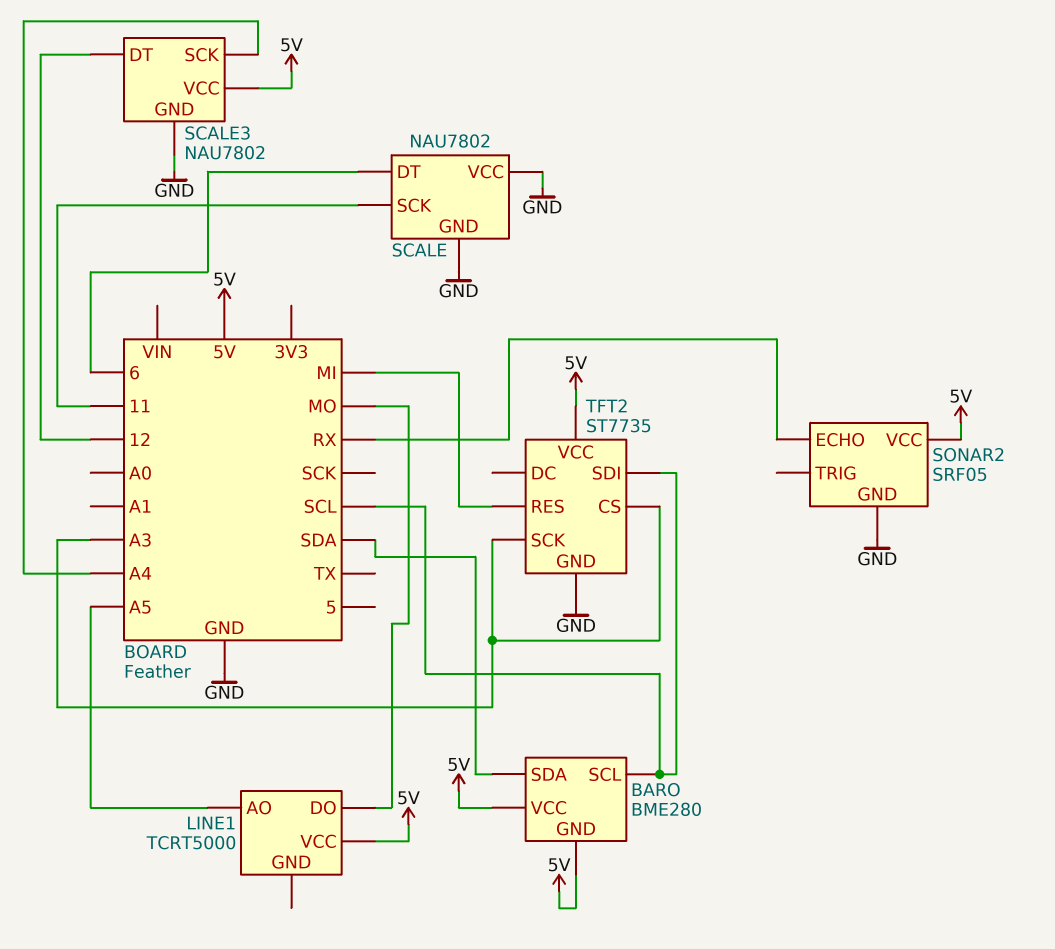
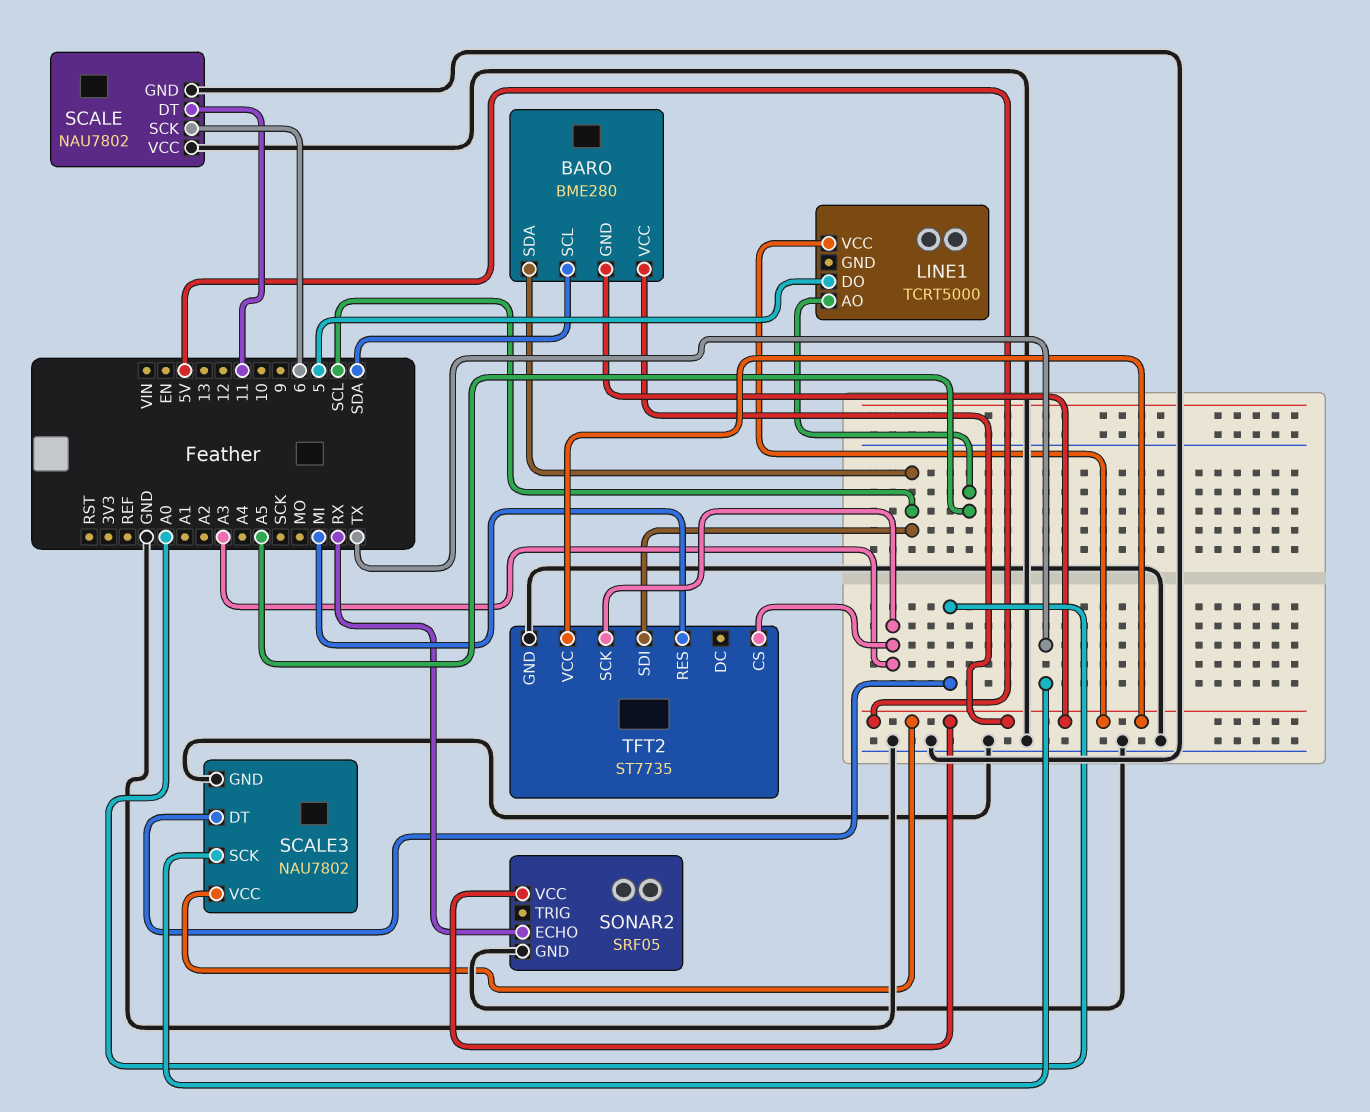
BARO pin SCL: SCL -> SDA
BARO pin SDA: SDA -> SCL
LINE1 pin DO: MO -> 5
SCALE pin DT: 6 -> 11
SCALE pin SCK: 11 -> 6
SCALE3 pin DT: 12 -> A0
SCALE3 pin SCK: A4 -> TX

